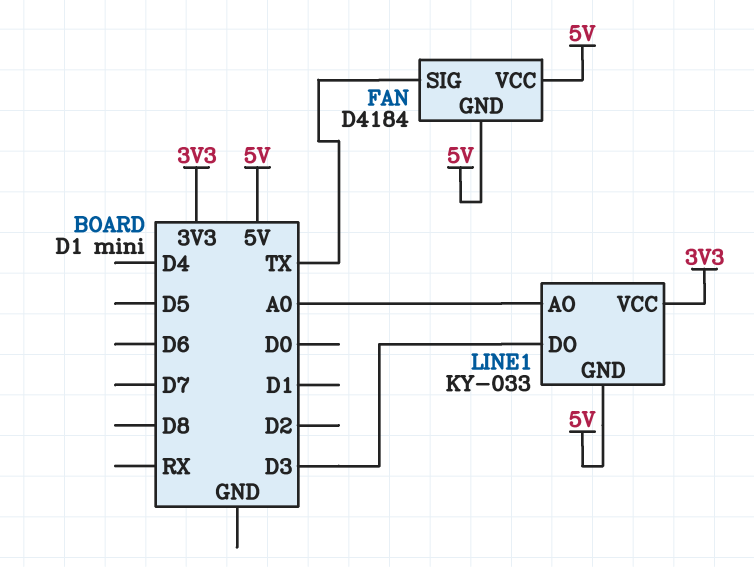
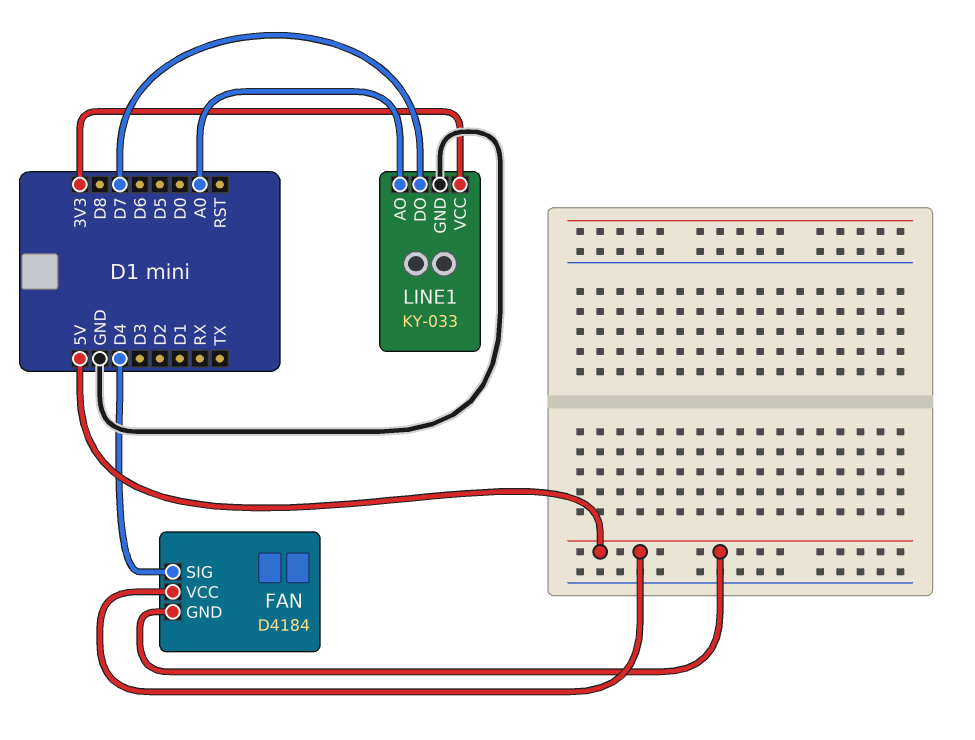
FAN pin SIG: TX -> D4
LINE1 pin DO: D3 -> D7
LINE1 pin GND: 5V -> GND

